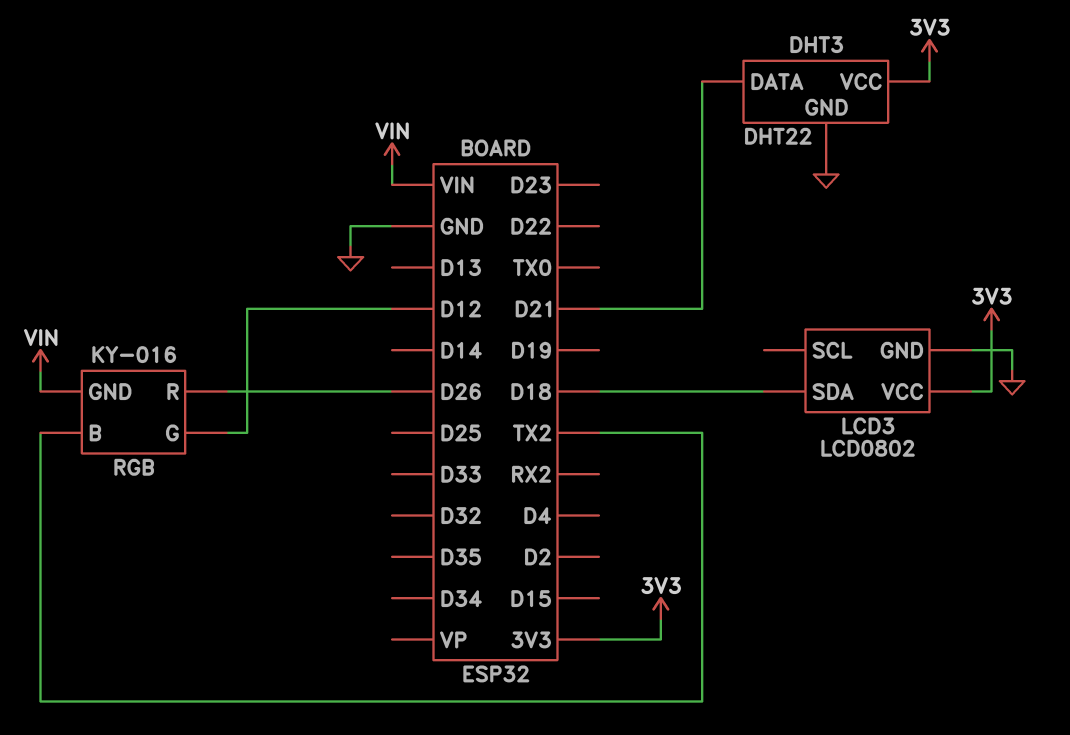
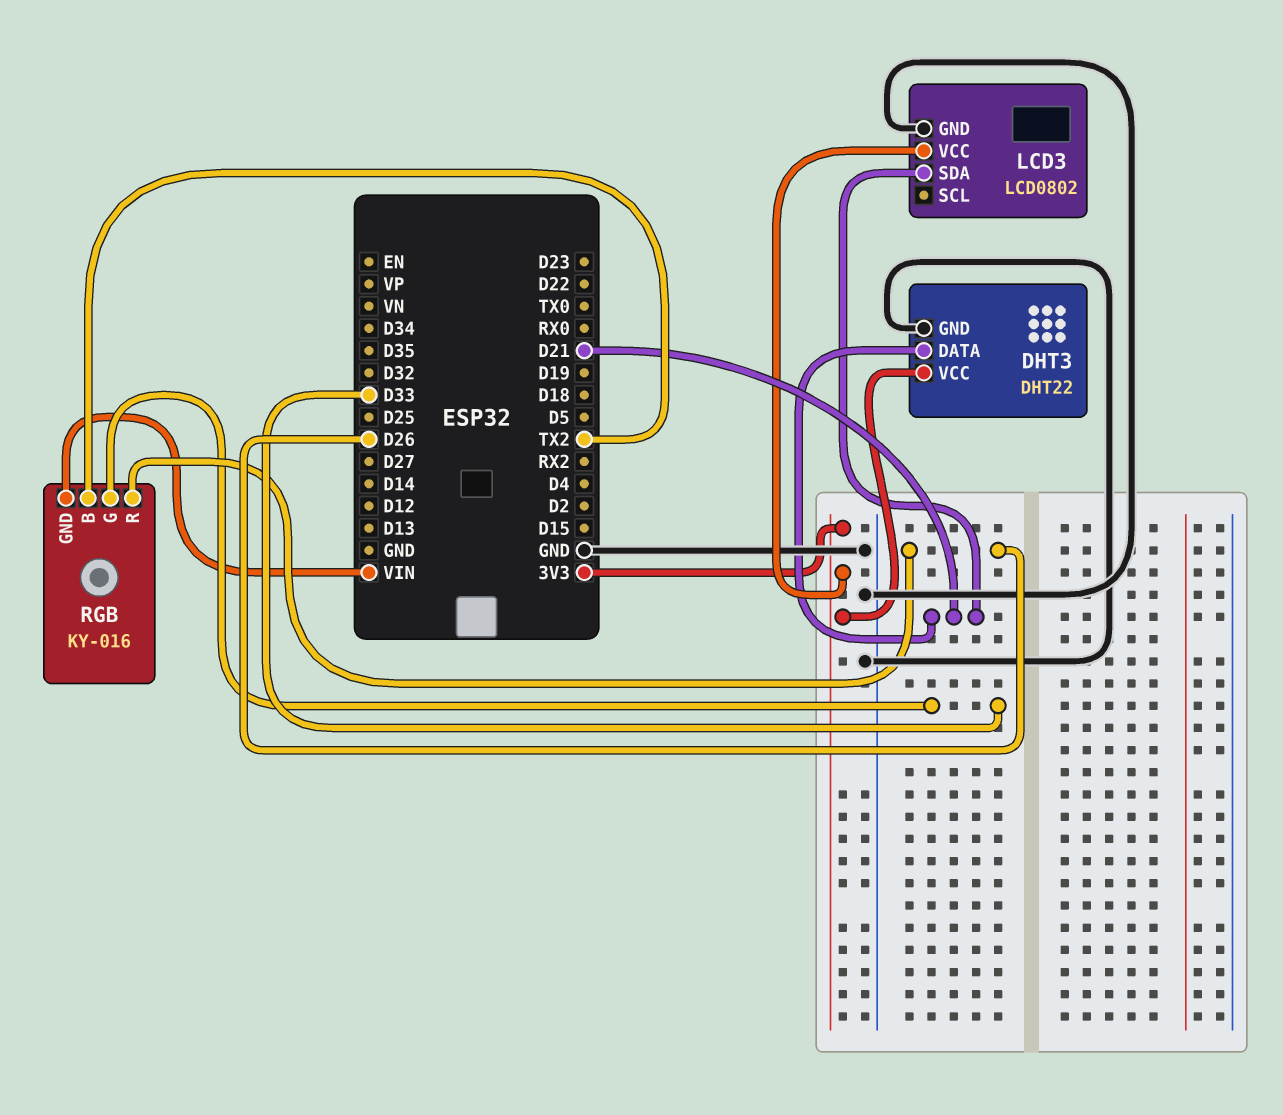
LCD3 pin SDA: D18 -> D21
RGB pin G: D12 -> D33

